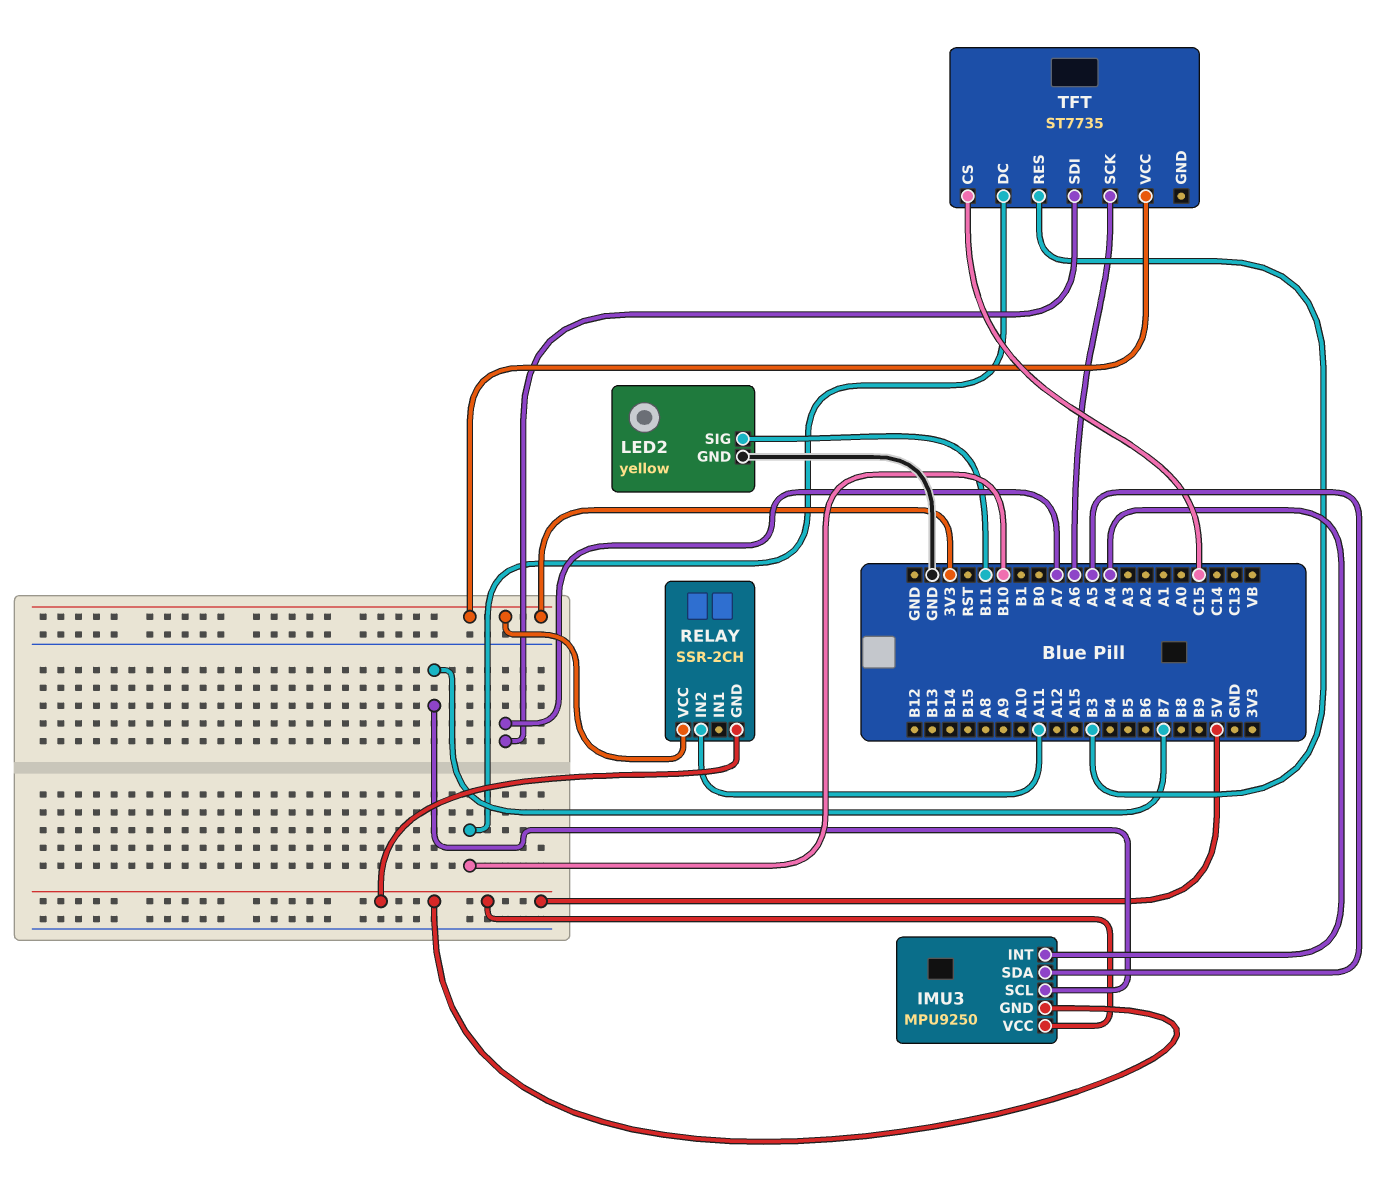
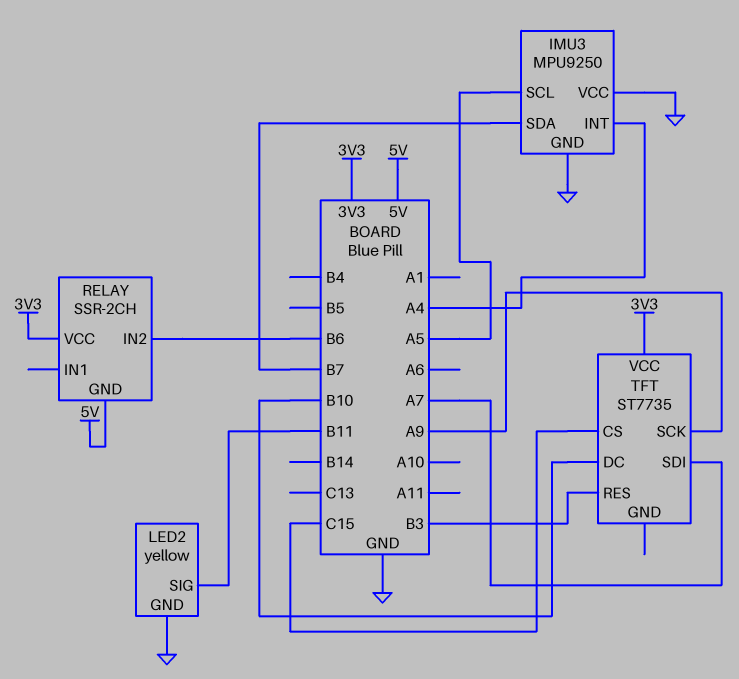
IMU3 pin GND: 5V -> GND
IMU3 pin SCL: B7 -> A5
IMU3 pin SDA: A5 -> B7
IMU3 pin VCC: 5V -> GND
RELAY pin IN2: A11 -> B6
TFT pin SCK: A6 -> A9

